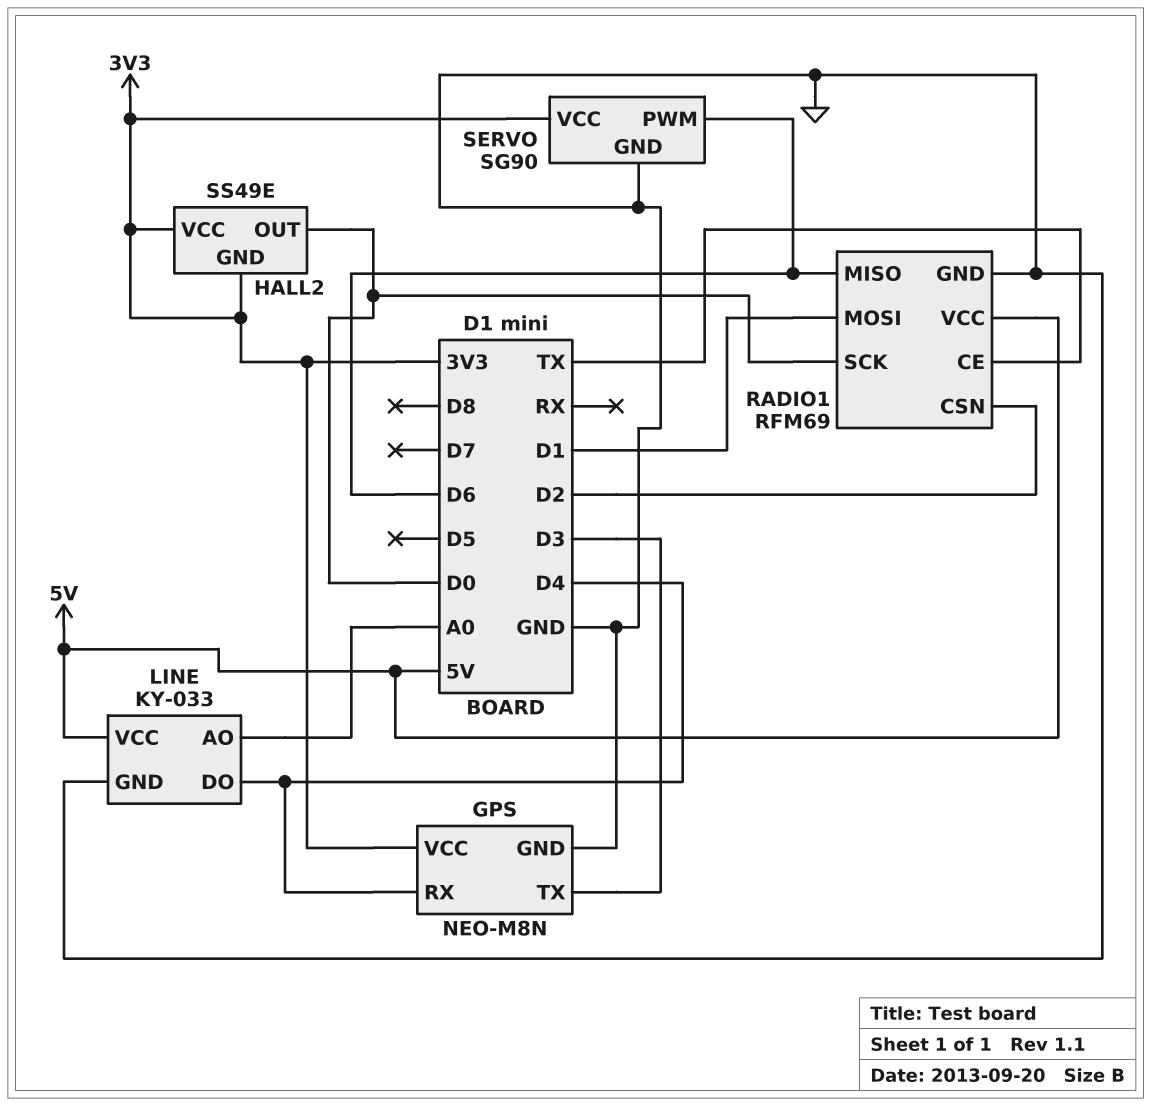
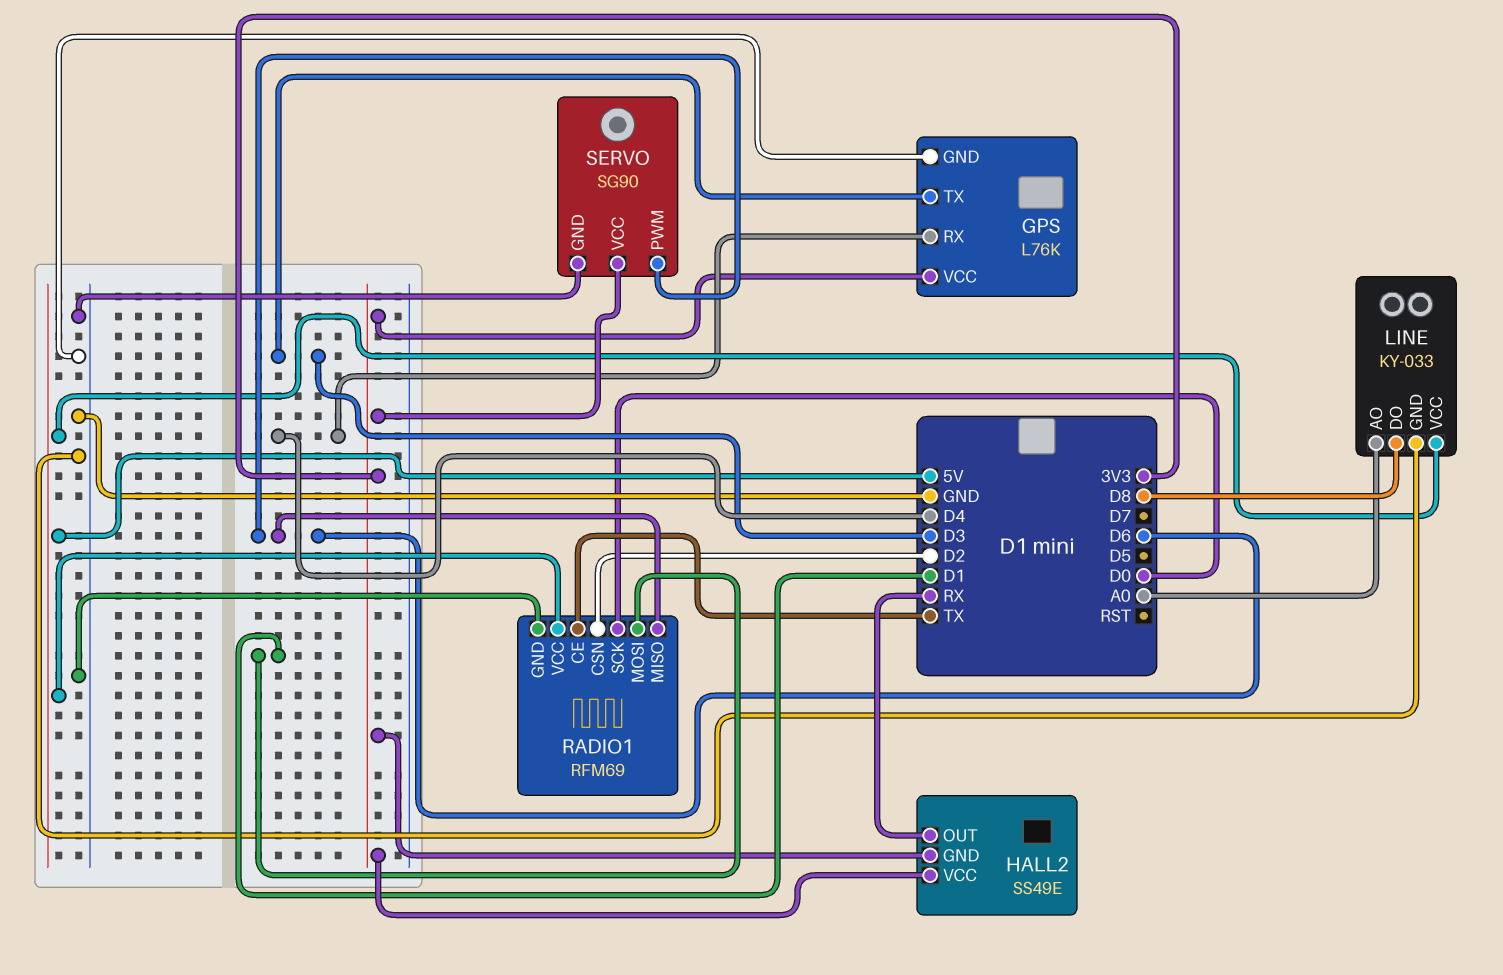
GPS: NEO-M8N -> L76K
HALL2 pin OUT: D0 -> RX
LINE pin DO: D4 -> D8

